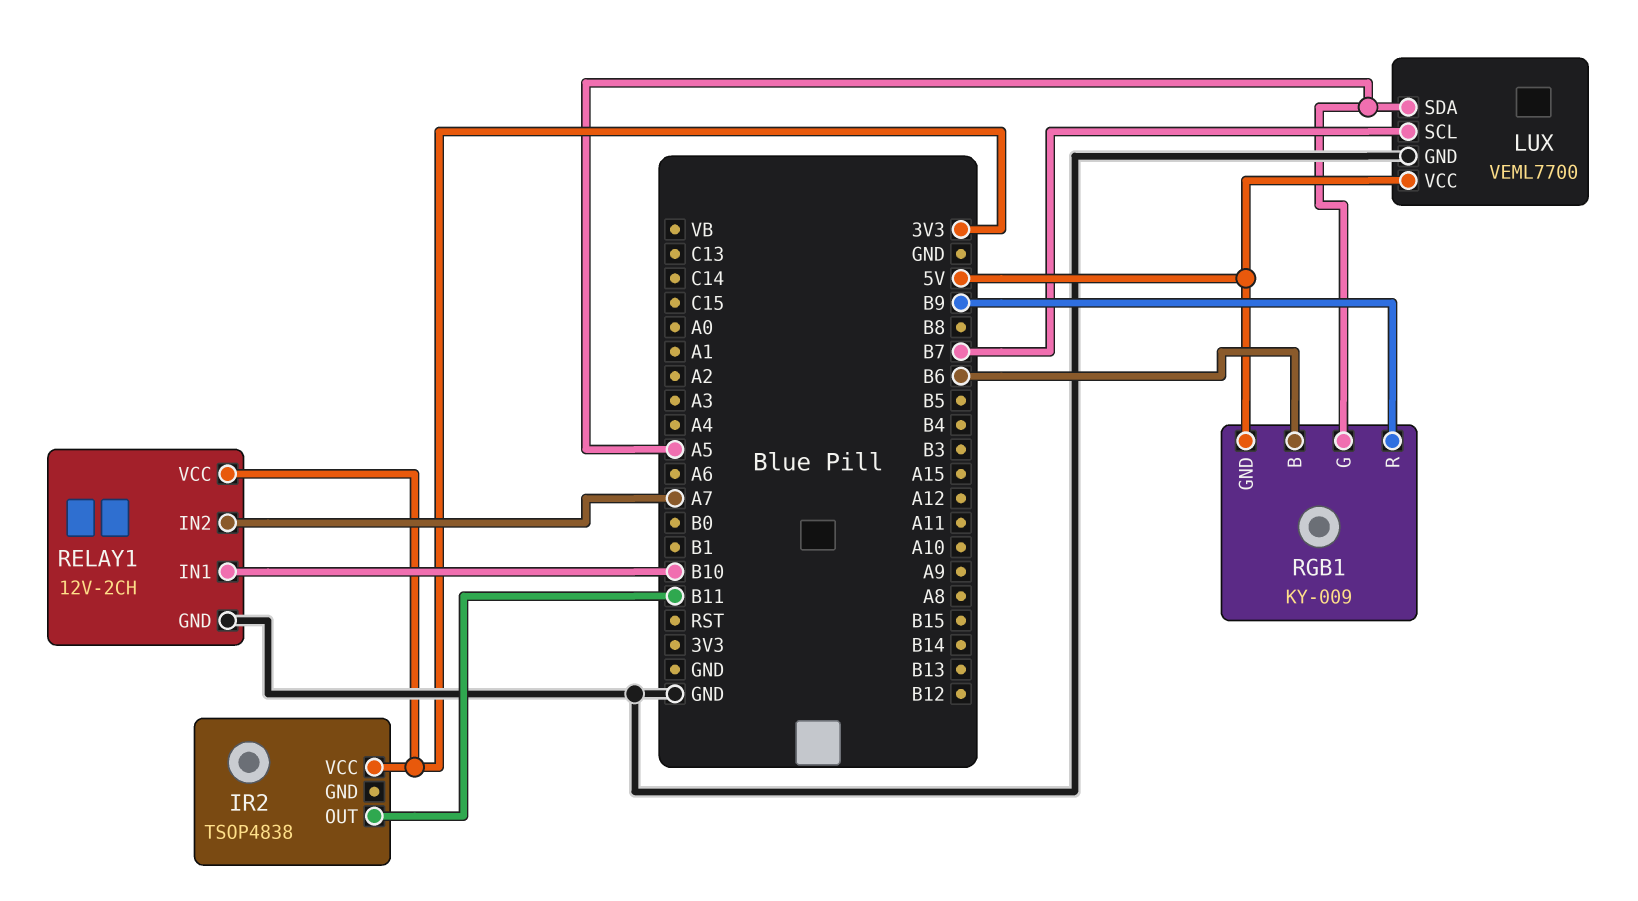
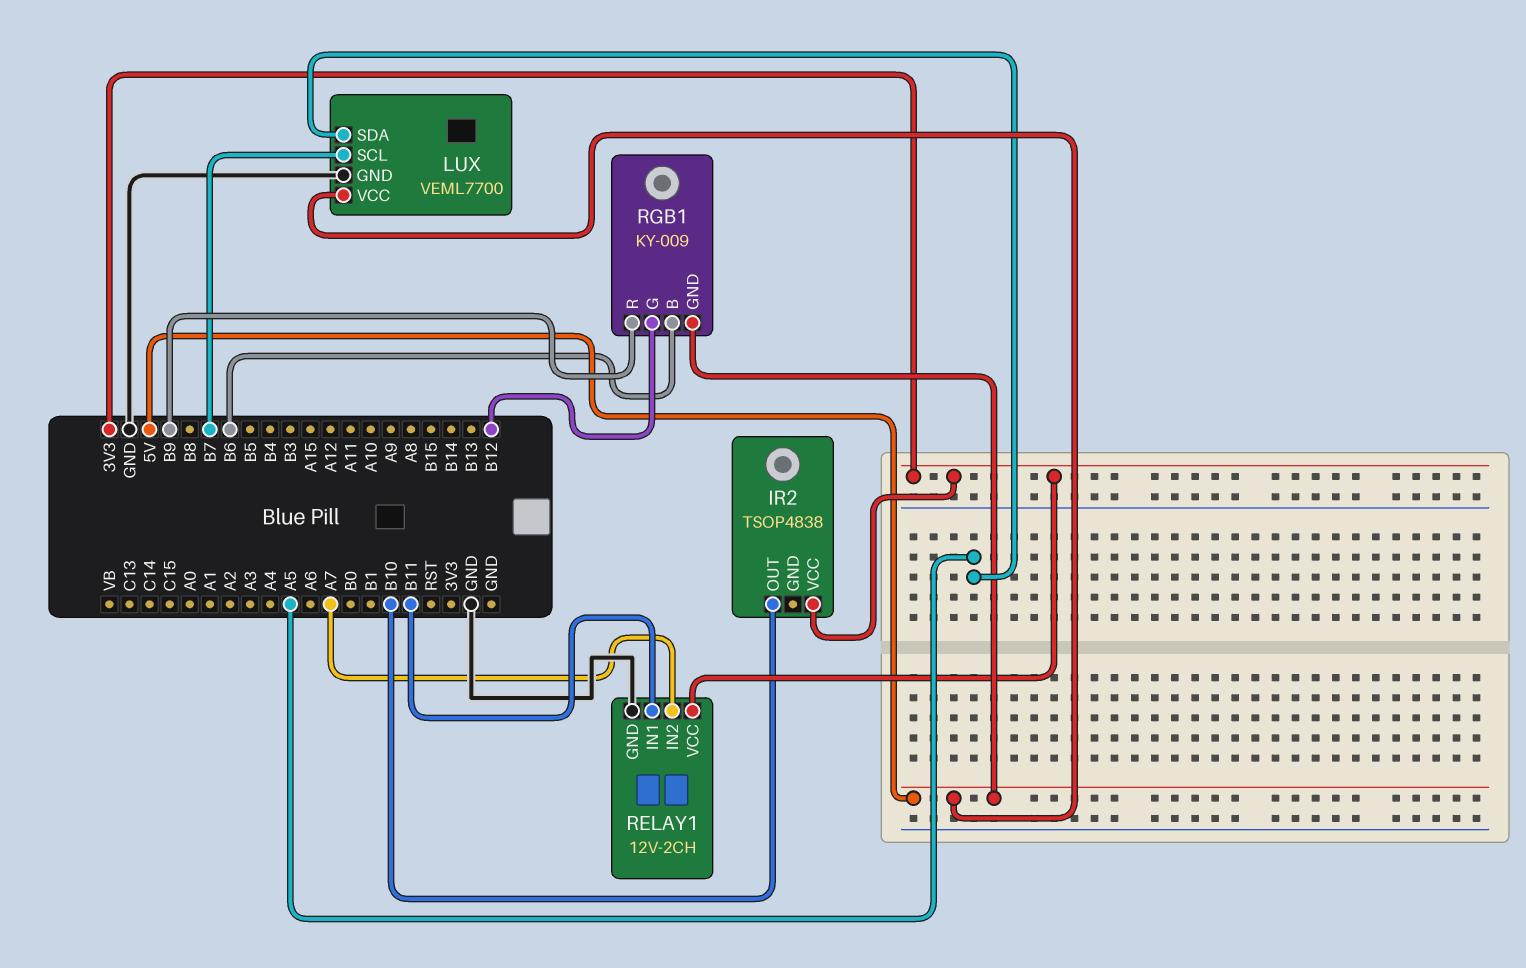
IR2 pin OUT: B11 -> B10
RELAY1 pin IN1: B10 -> B11
RGB1 pin G: A5 -> B12

